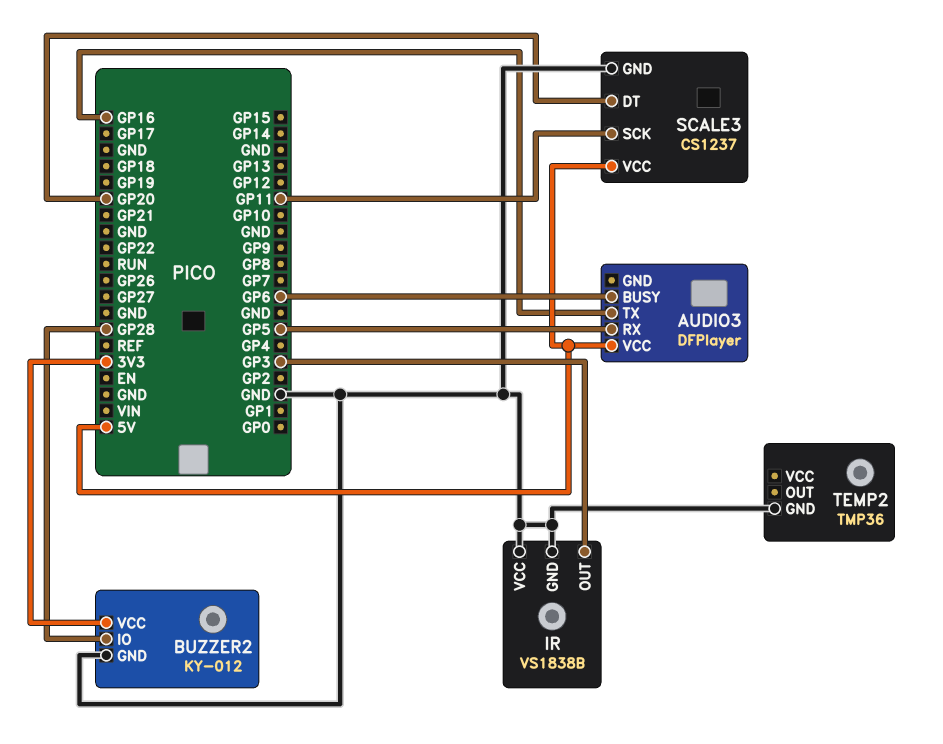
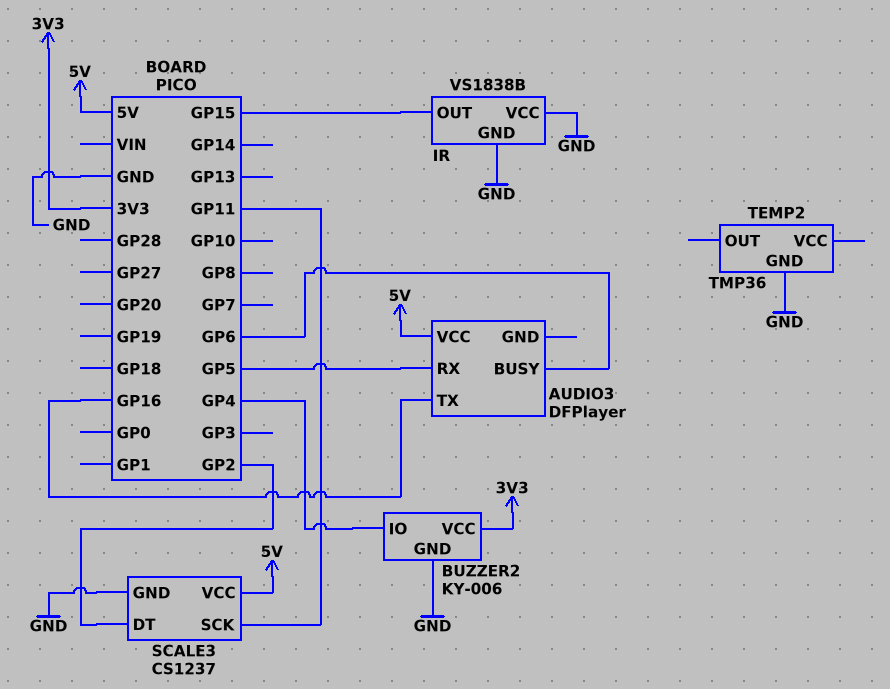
BUZZER2: KY-012 -> KY-006
BUZZER2 pin IO: GP28 -> GP4
IR pin OUT: GP3 -> GP15
SCALE3 pin DT: GP20 -> GP2

